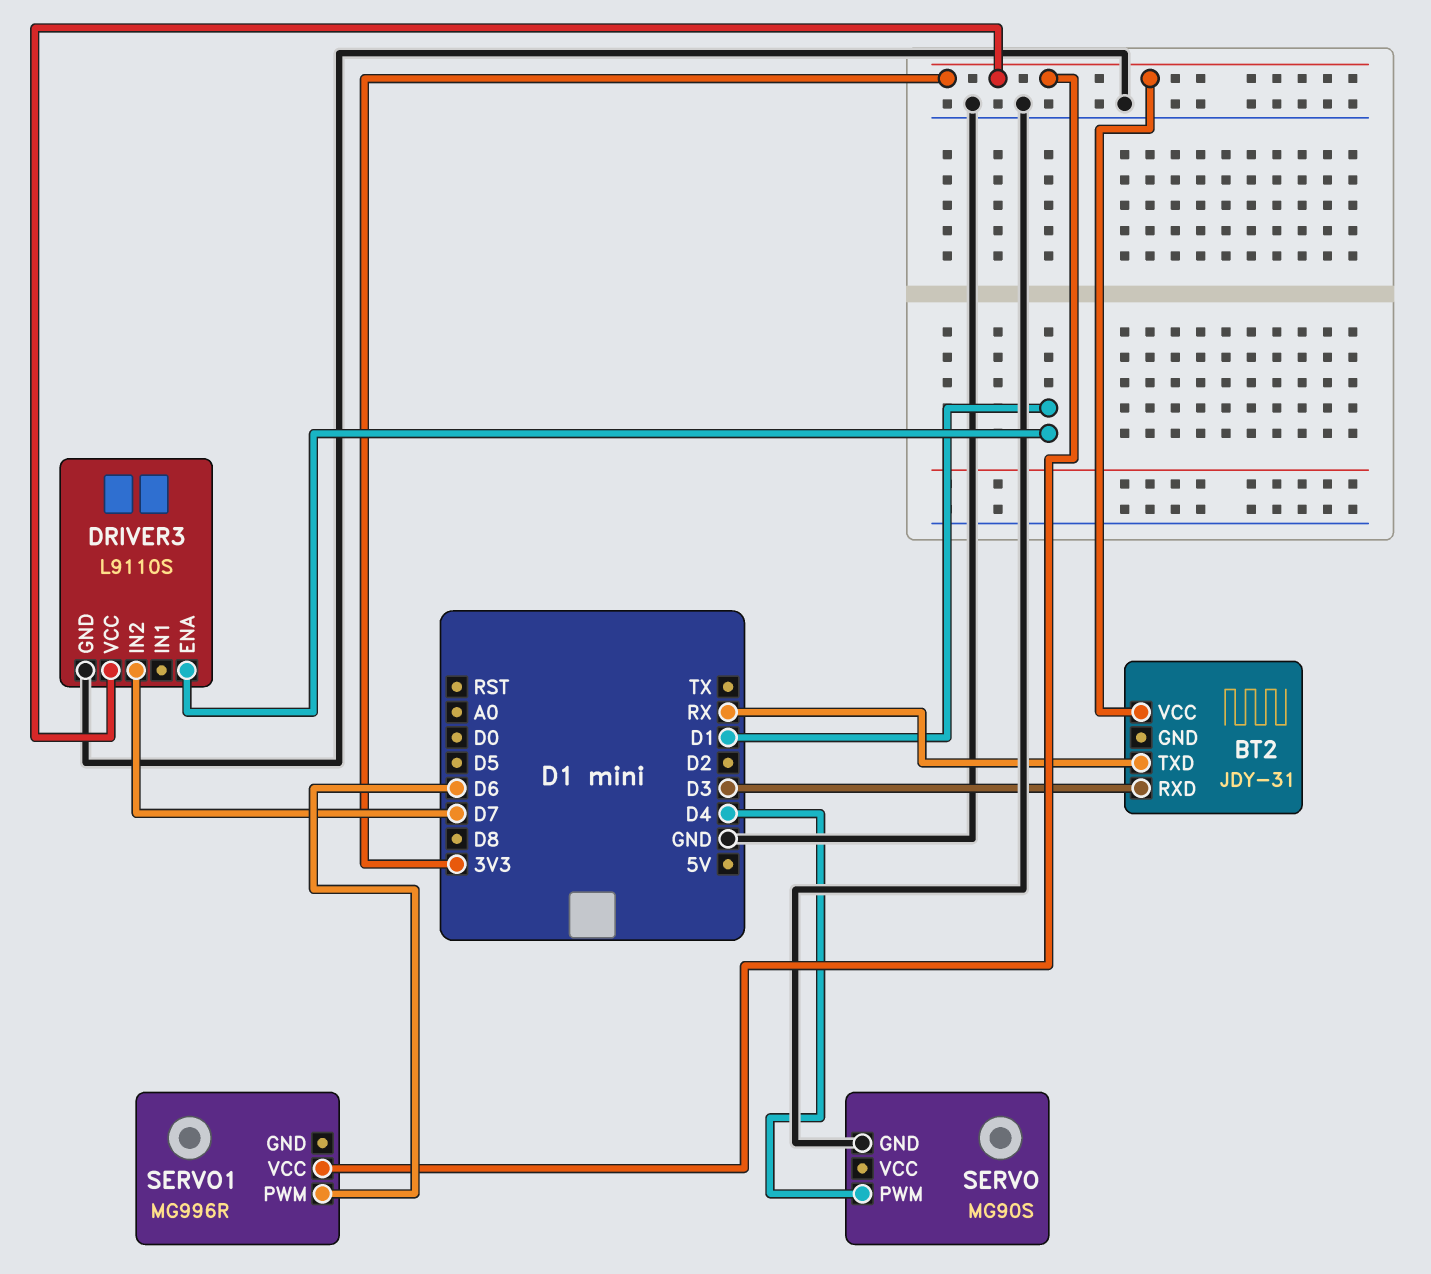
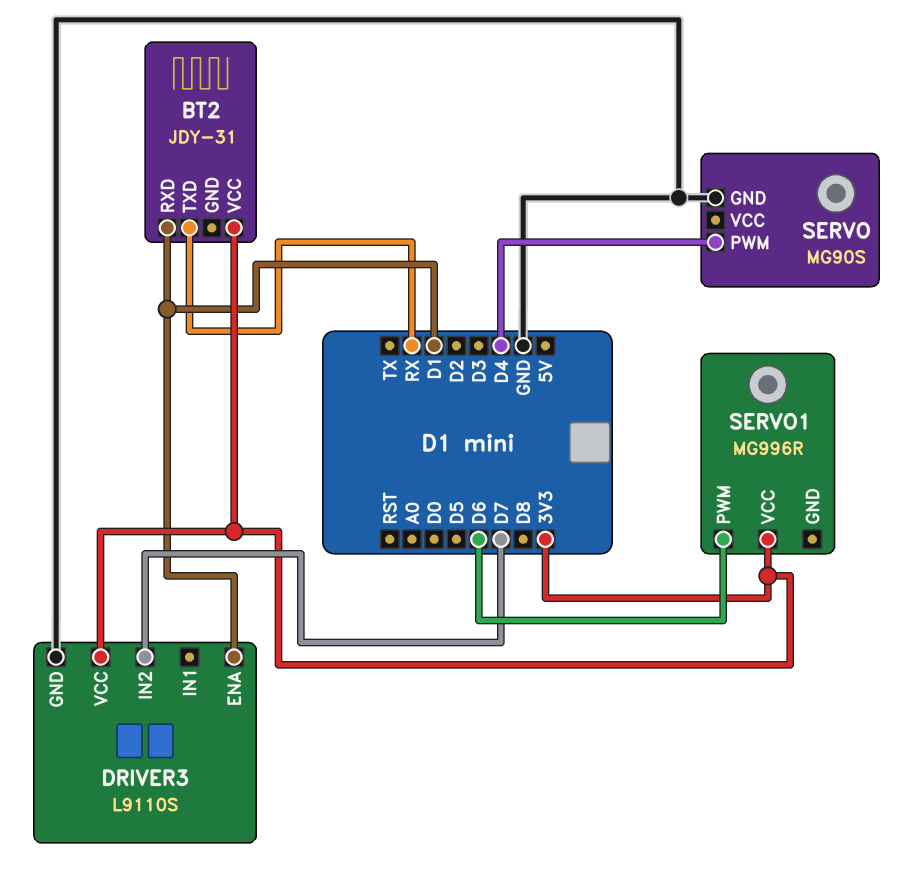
BT2 pin RXD: D3 -> D1

